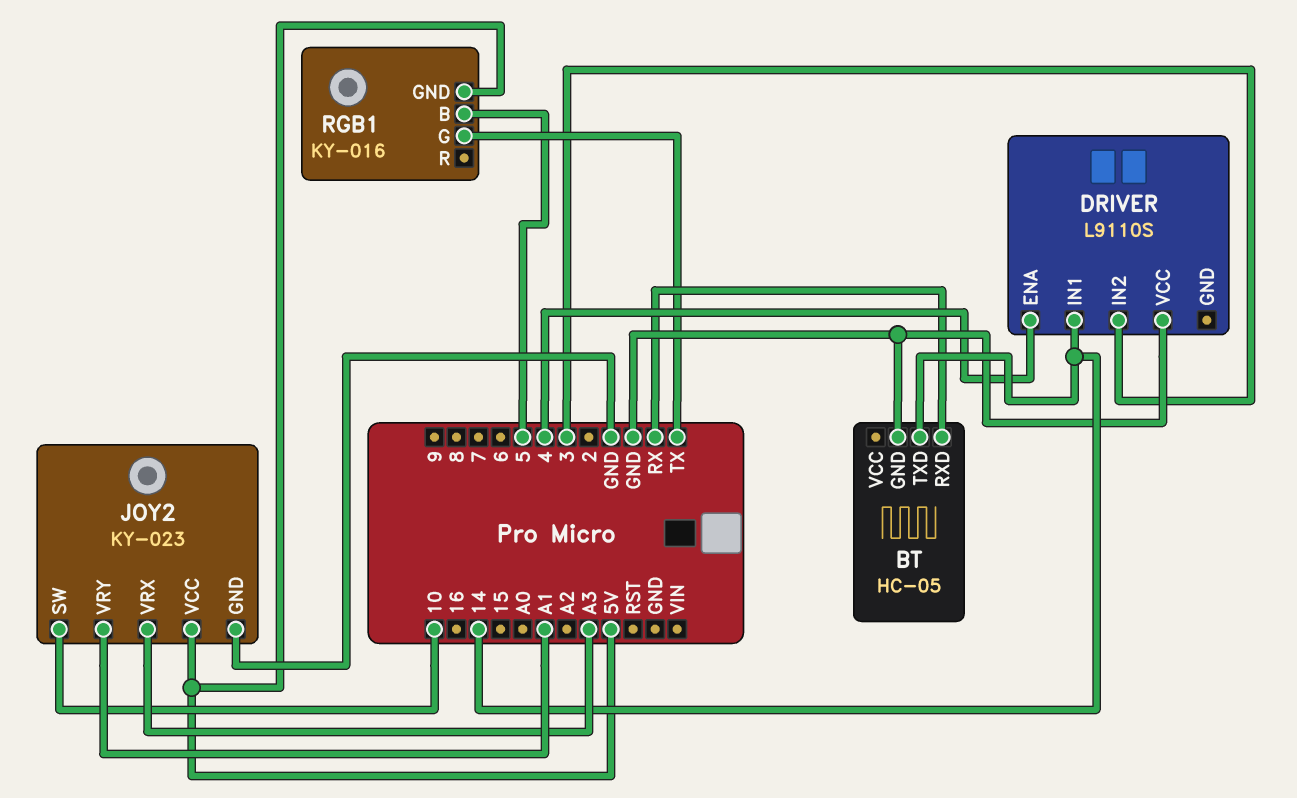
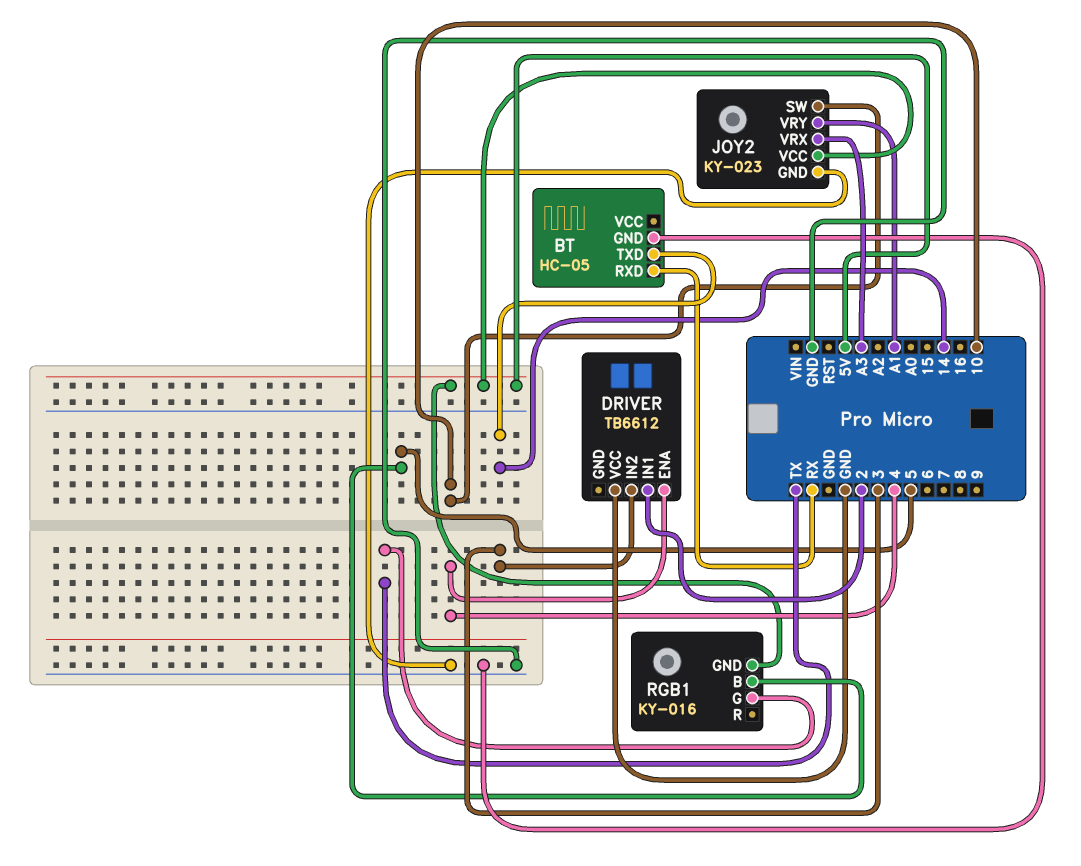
DRIVER: L9110S -> TB6612
DRIVER pin IN1: 14 -> 2

